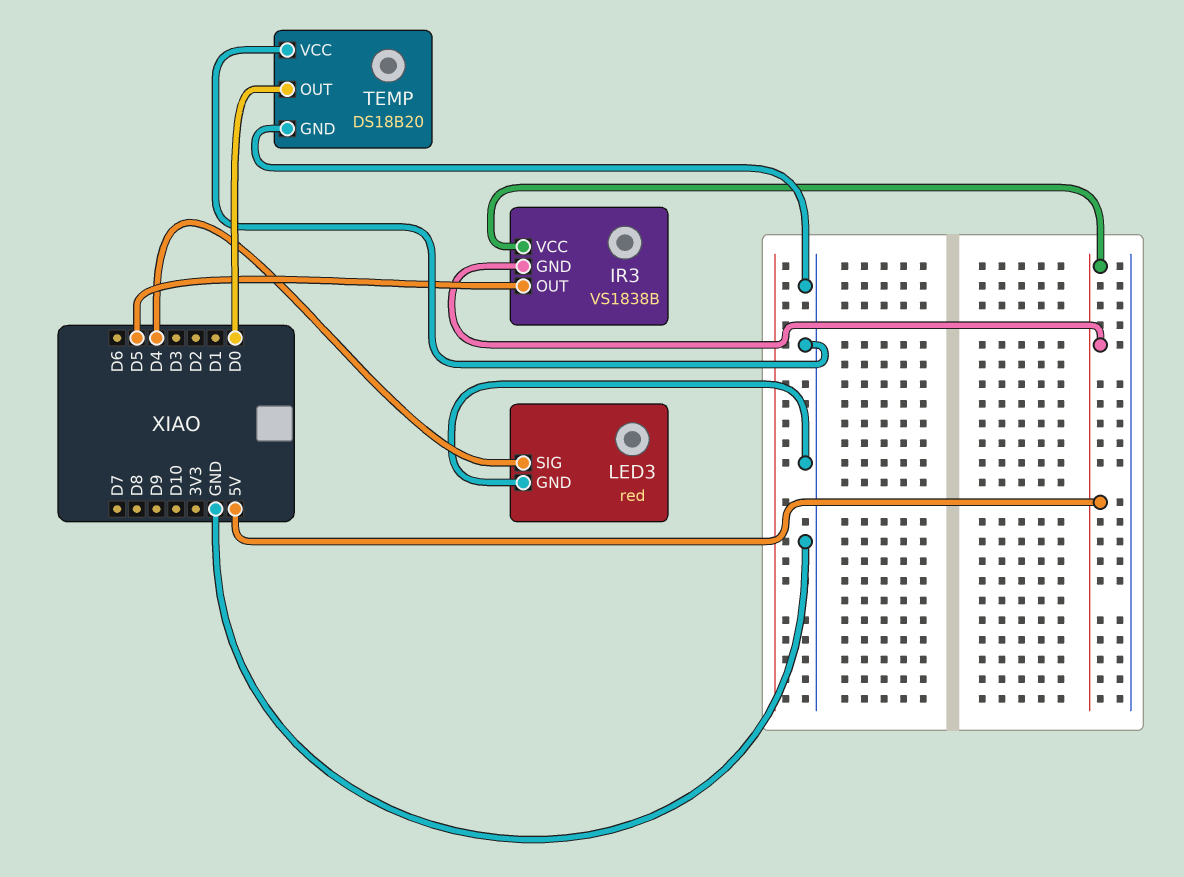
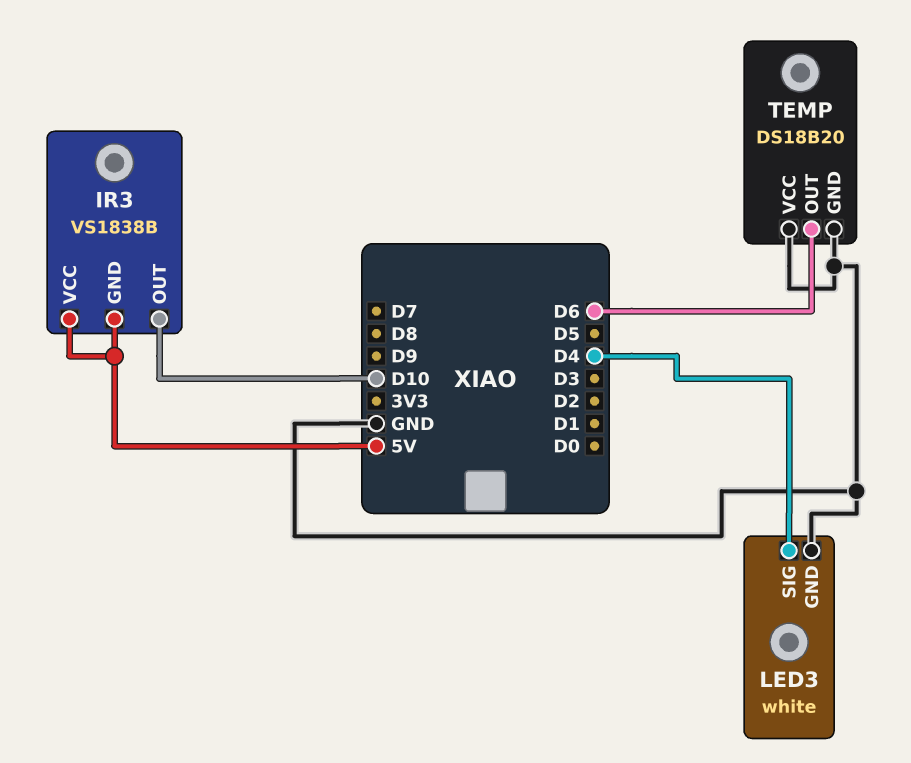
IR3 pin OUT: D5 -> D10
LED3: red -> white
TEMP pin OUT: D0 -> D6

